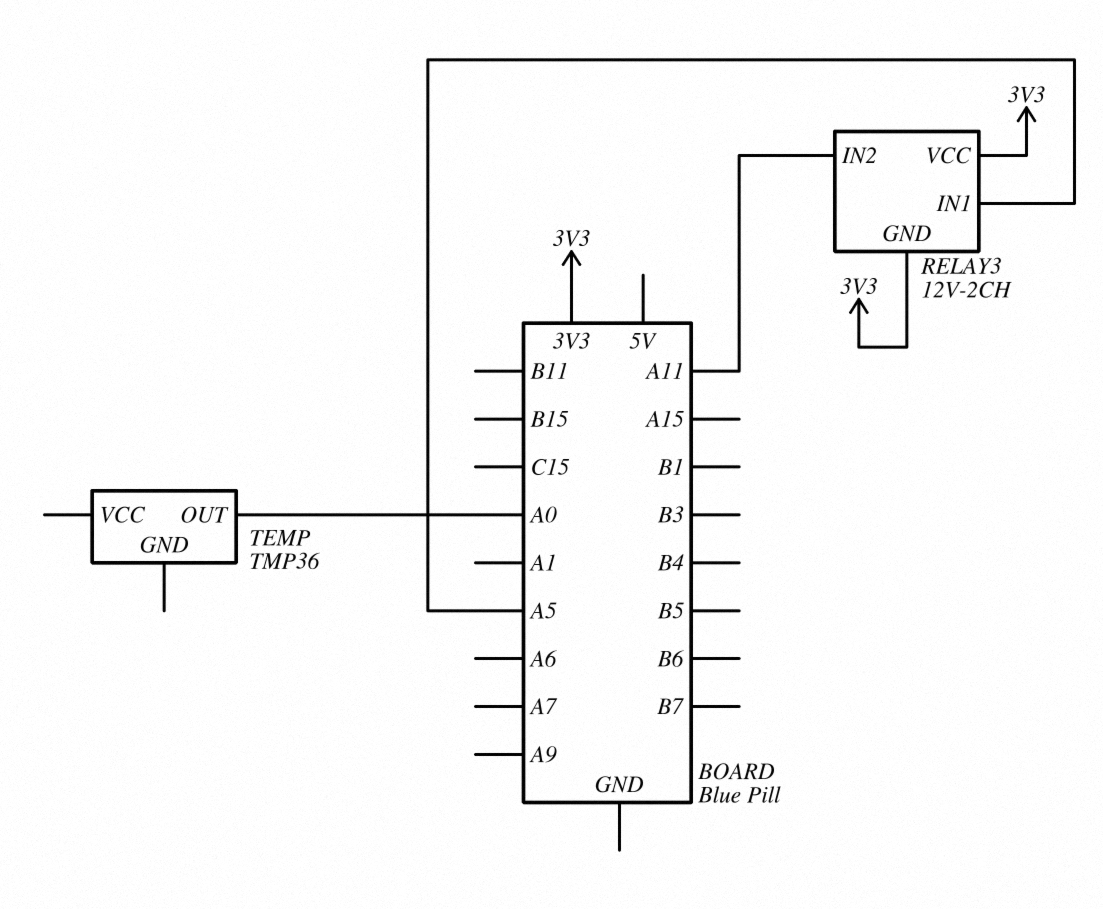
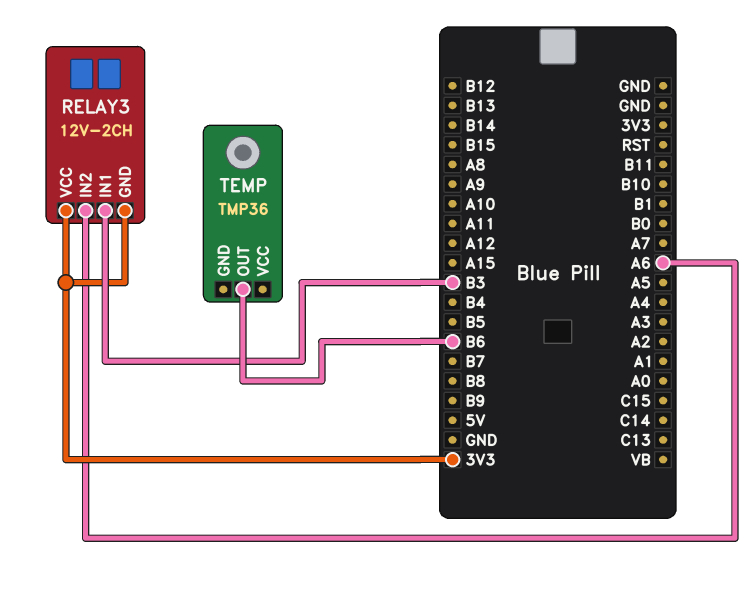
RELAY3 pin IN1: A5 -> B3
RELAY3 pin IN2: A11 -> A6
TEMP pin OUT: A0 -> B6

